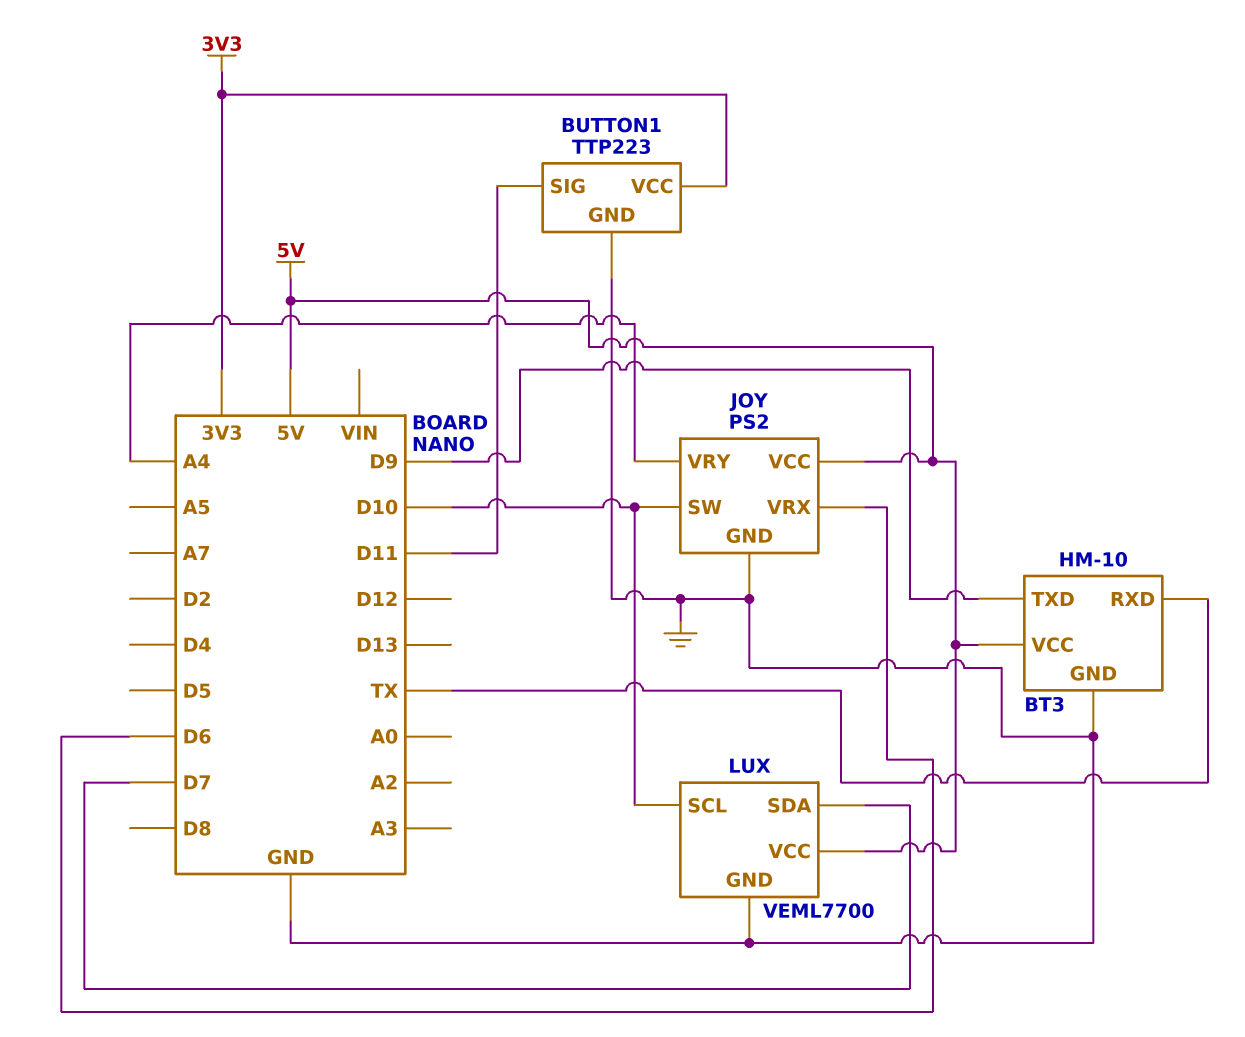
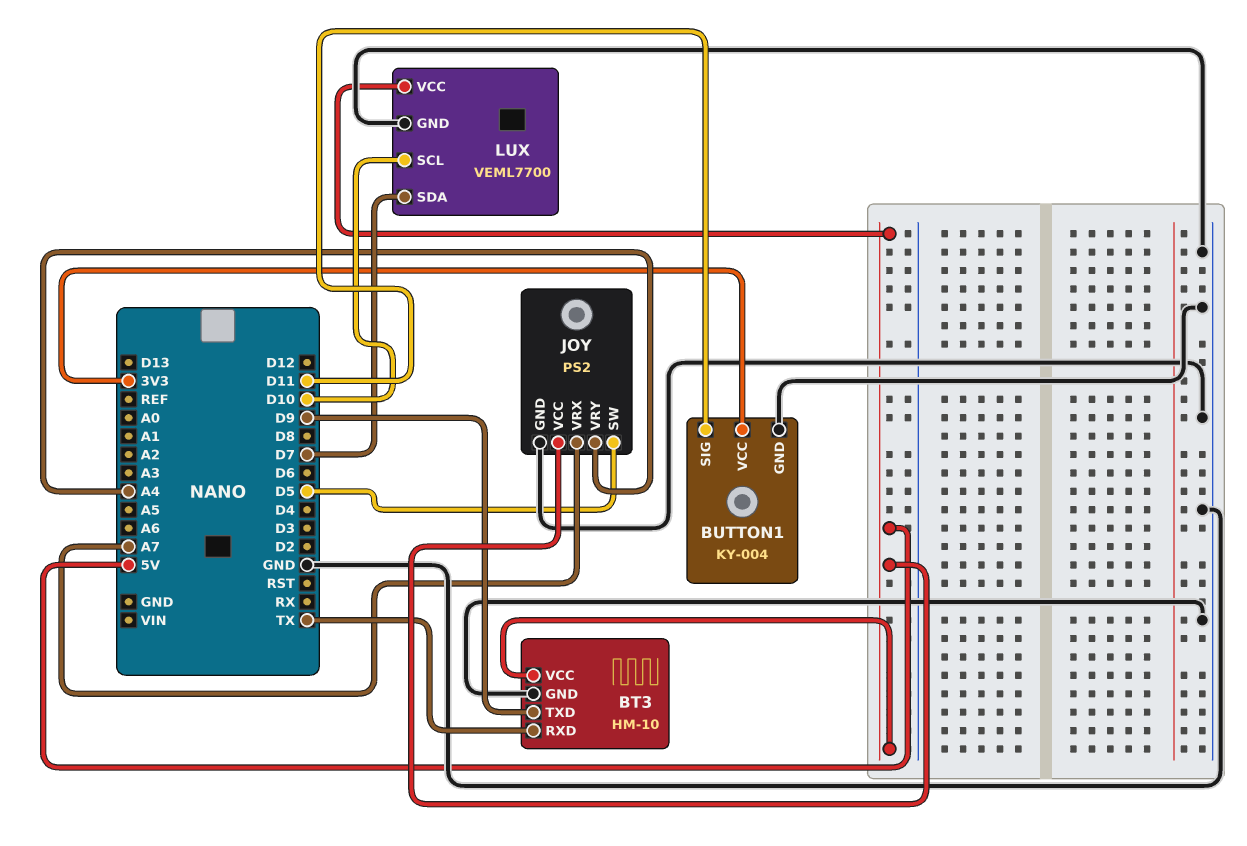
BUTTON1: TTP223 -> KY-004
JOY pin SW: D10 -> D5
JOY pin VRX: D6 -> A7

